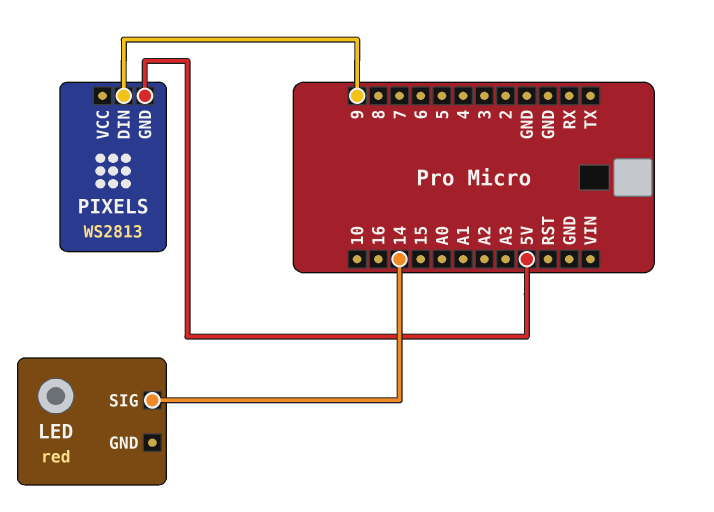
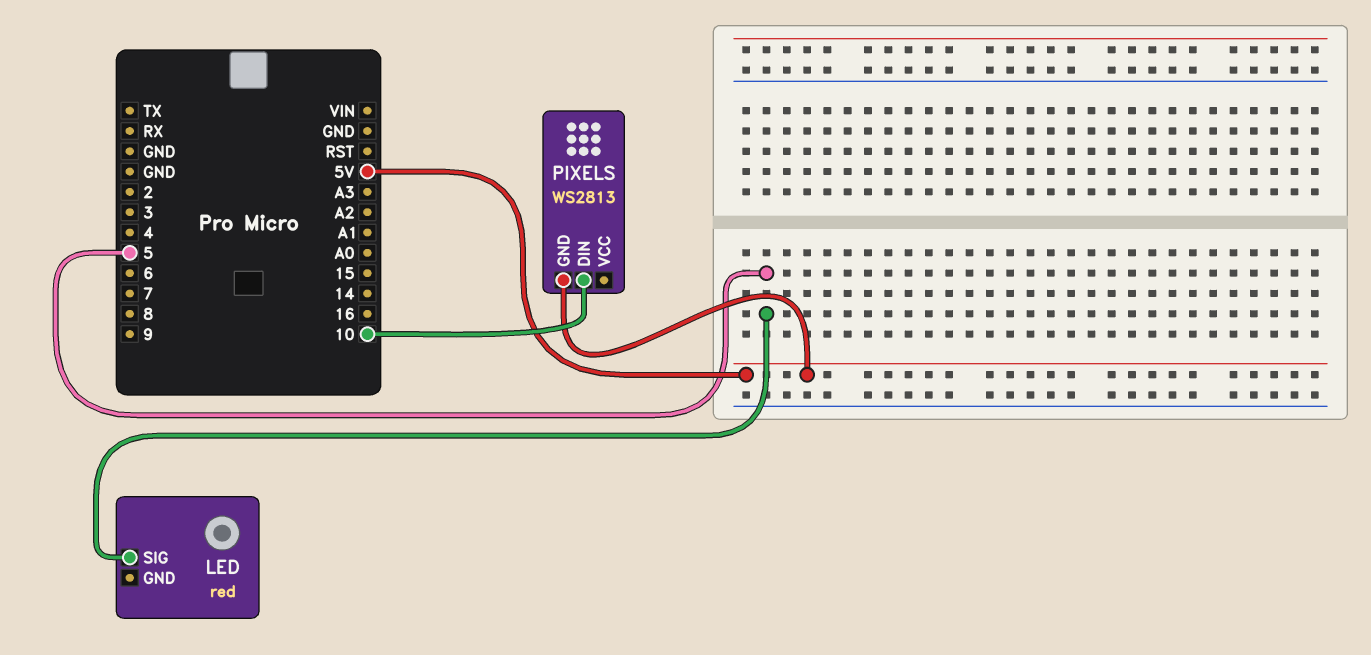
LED pin SIG: 14 -> 5
PIXELS pin DIN: 9 -> 10

